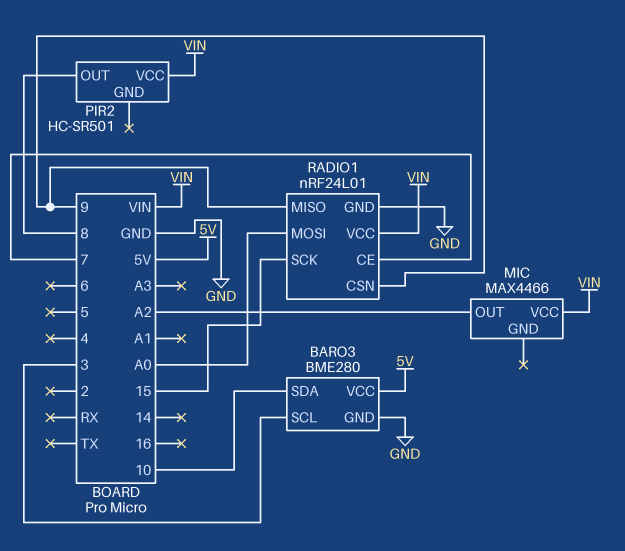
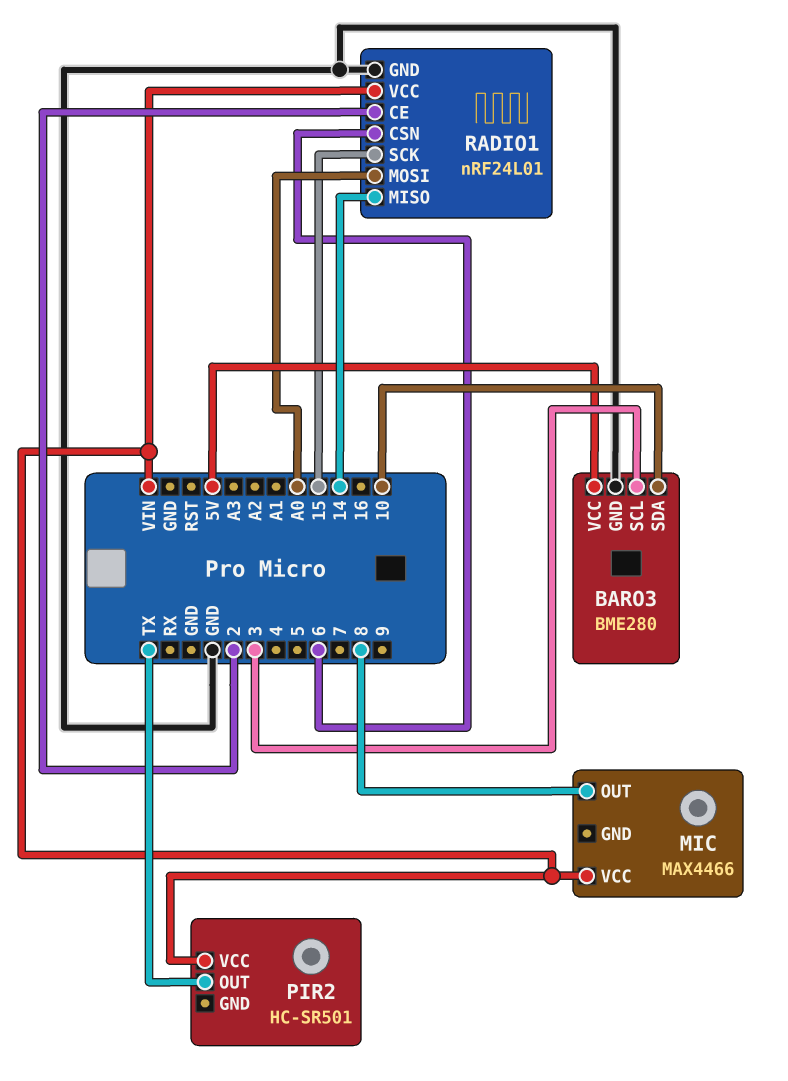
MIC pin OUT: A2 -> 8
PIR2 pin OUT: 8 -> TX
RADIO1 pin CE: 7 -> 2
RADIO1 pin CSN: 9 -> 6
RADIO1 pin MISO: 9 -> 14

